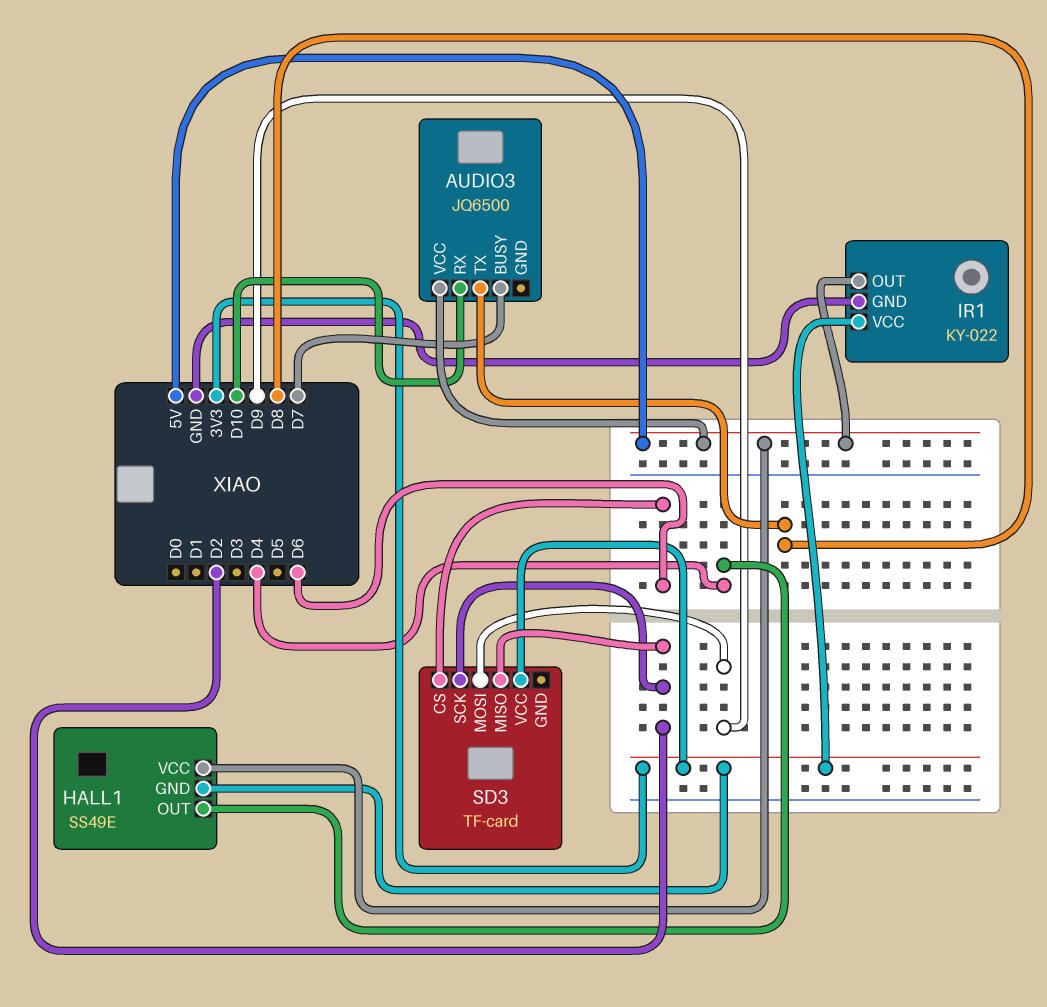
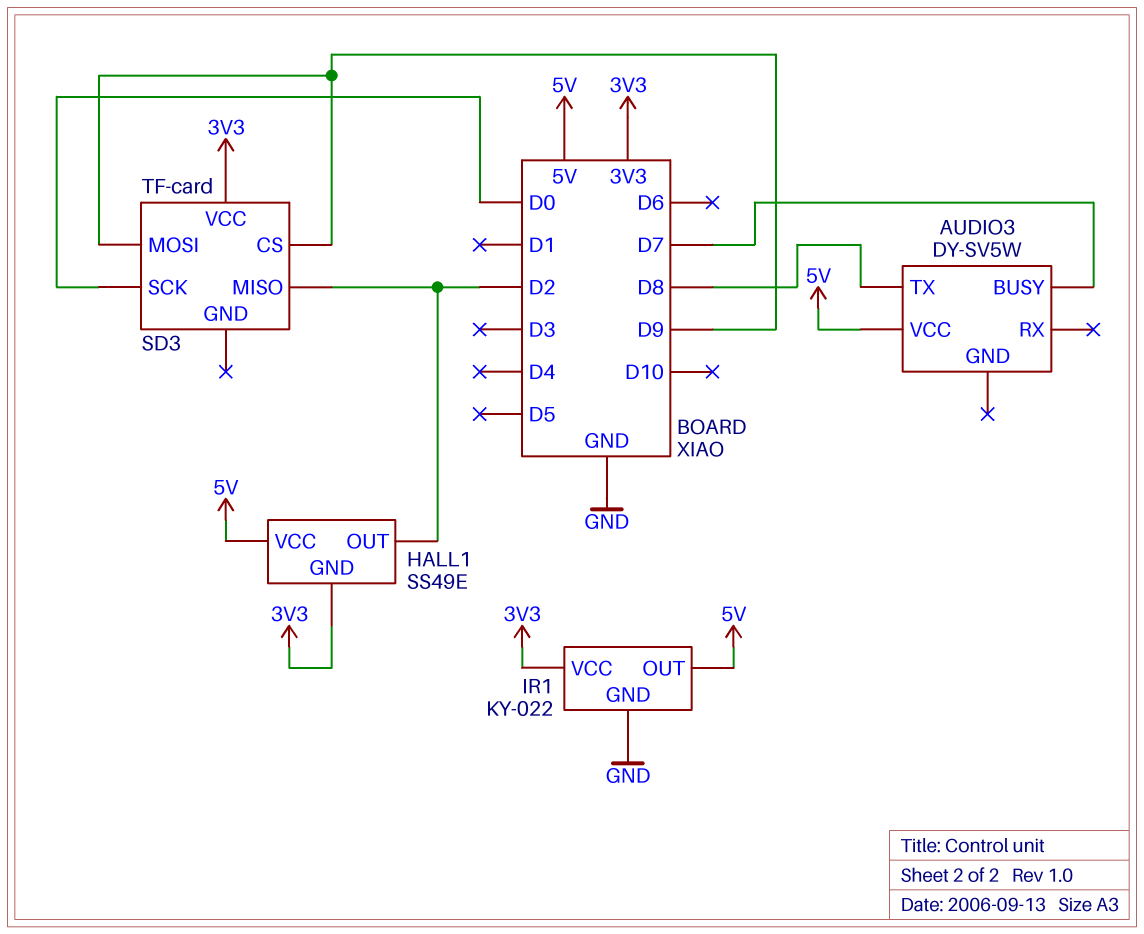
AUDIO3: JQ6500 -> DY-SV5W
AUDIO3 pin RX: D10 -> none
HALL1 pin OUT: D4 -> D2
SD3 pin CS: D6 -> D9
SD3 pin SCK: D2 -> D0

